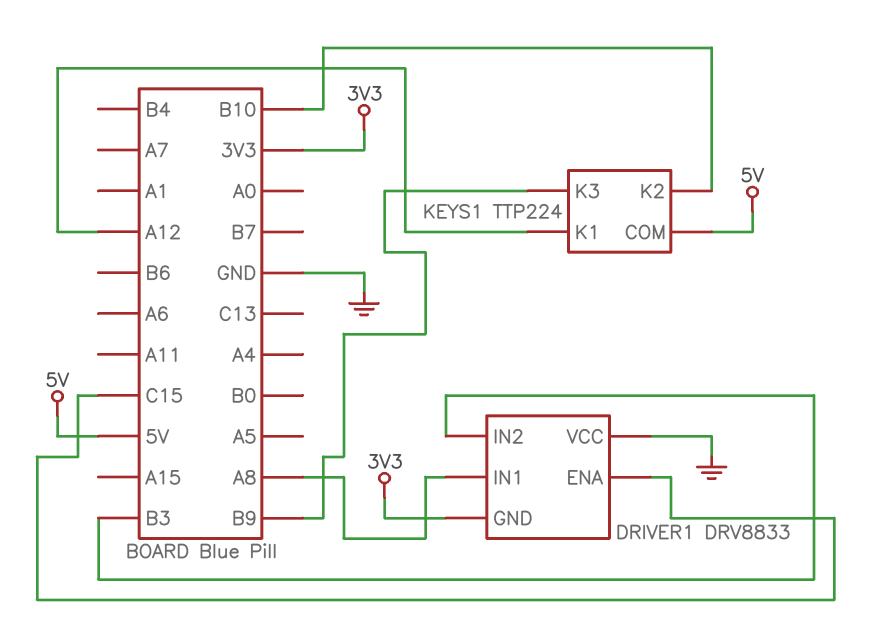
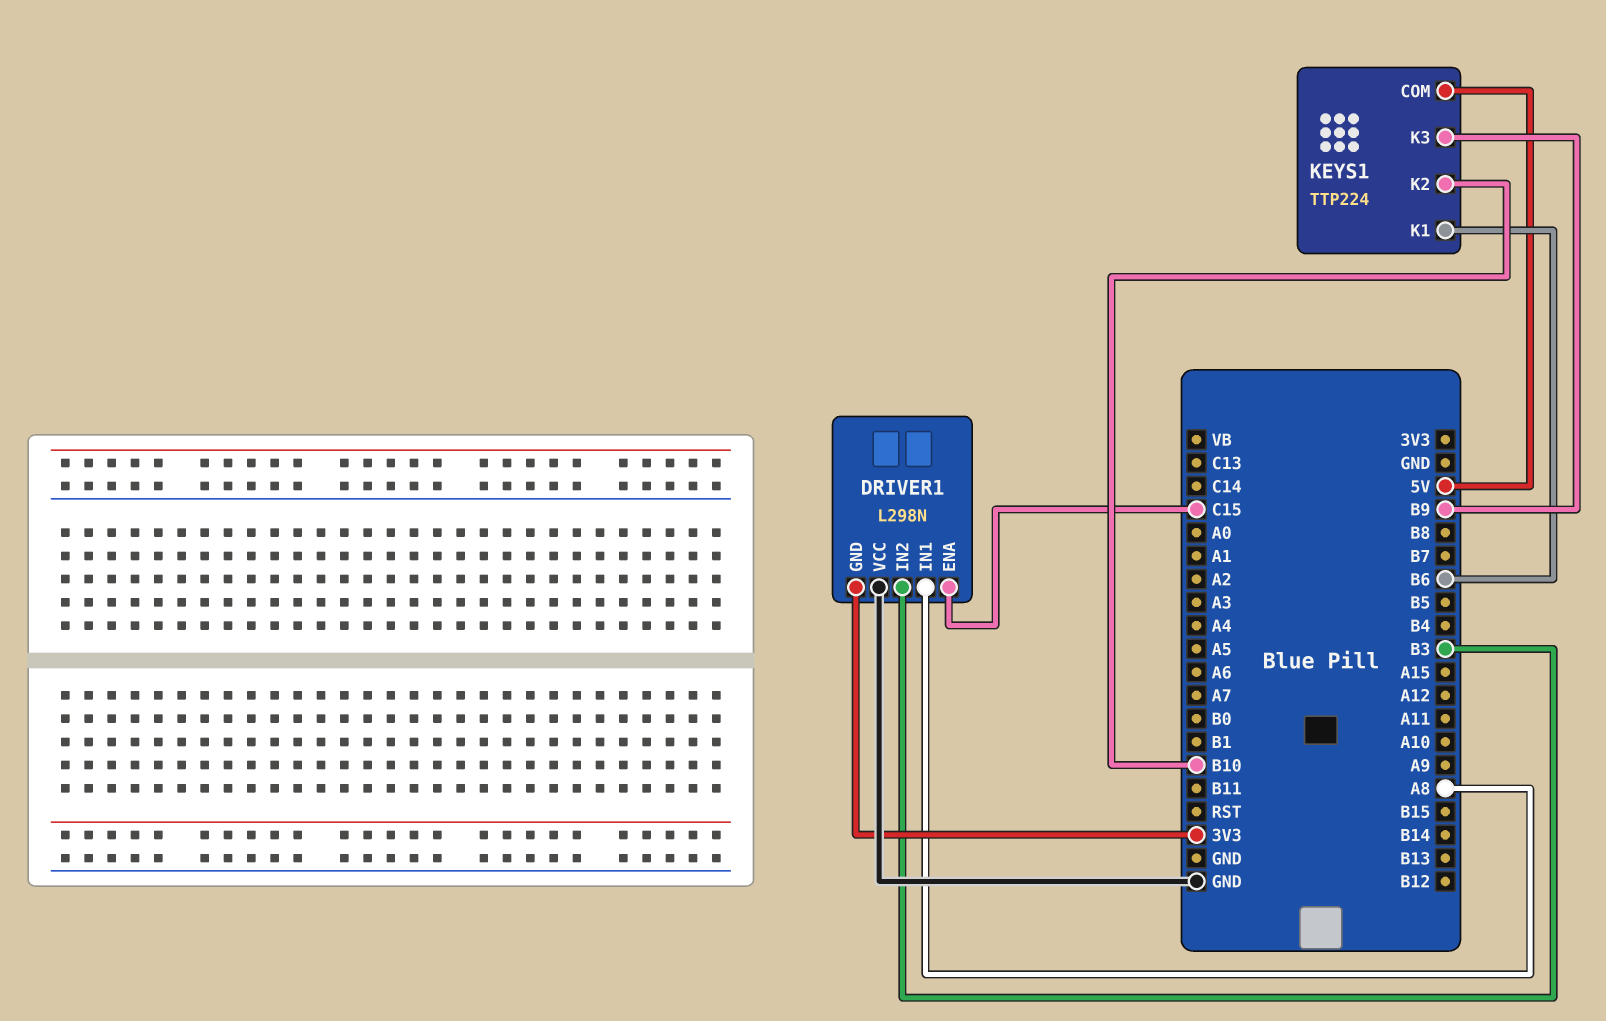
DRIVER1: DRV8833 -> L298N
KEYS1 pin K1: A12 -> B6

